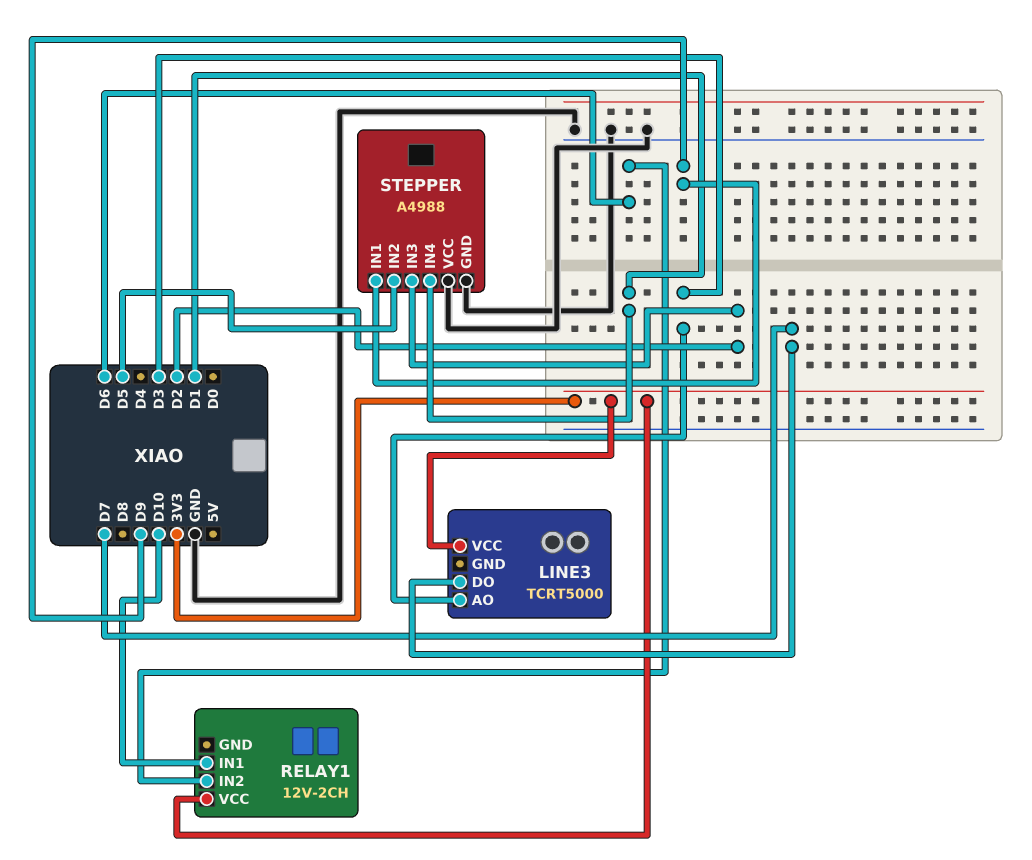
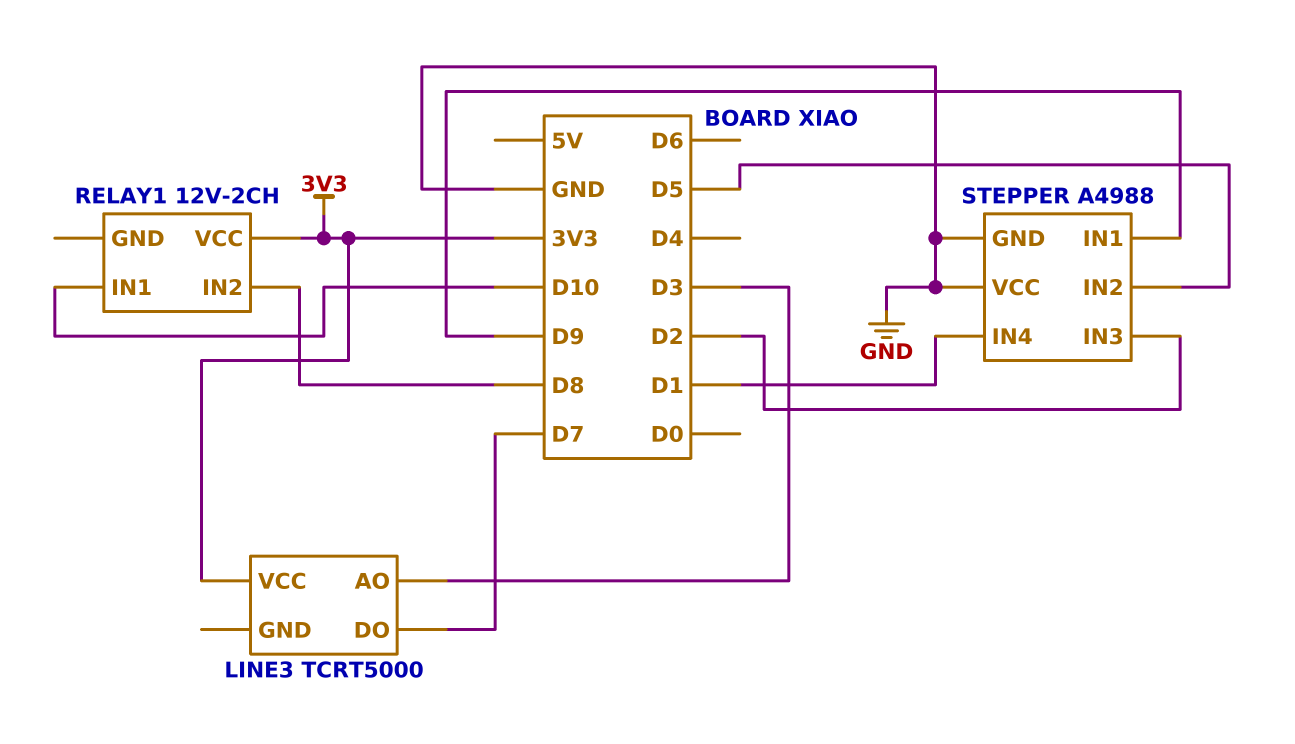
RELAY1 pin IN2: D6 -> D8

